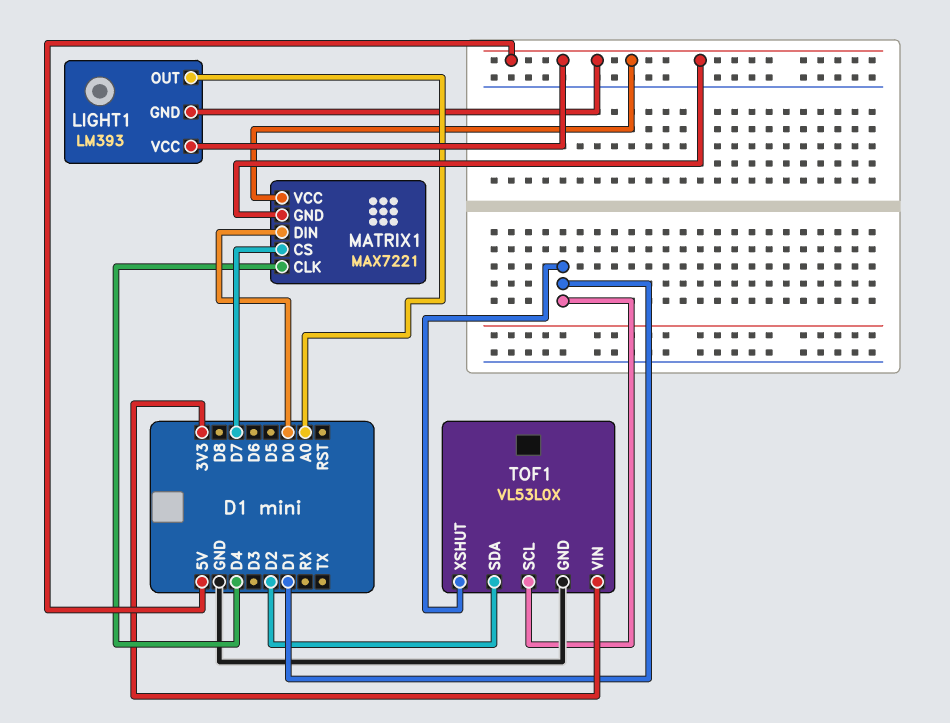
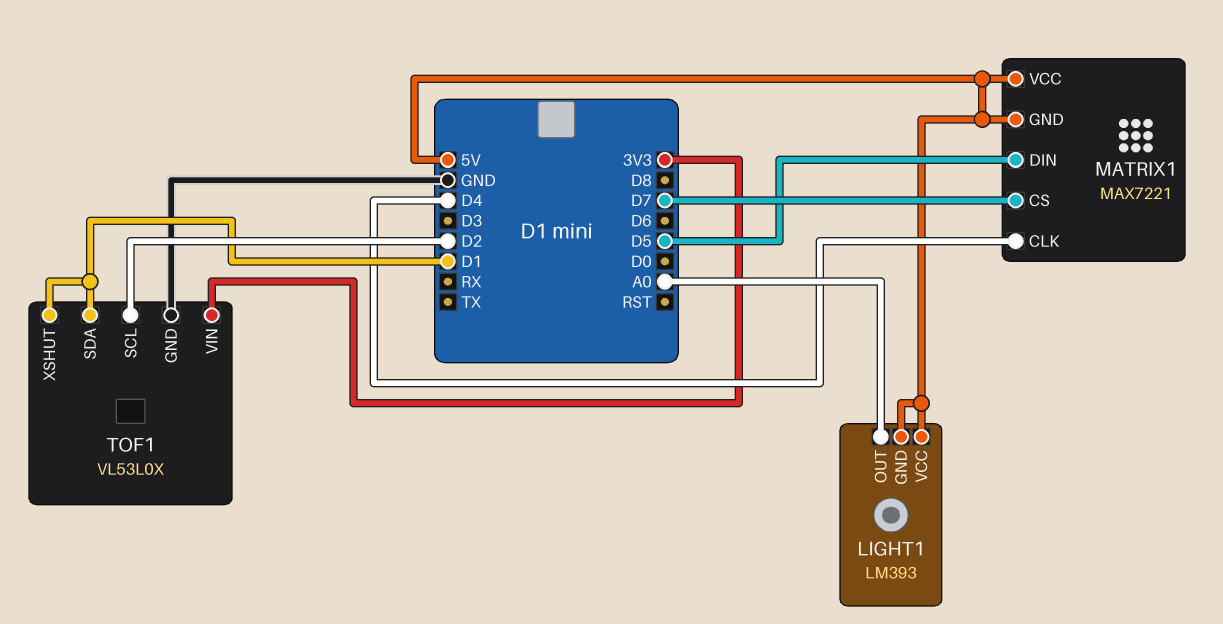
MATRIX1 pin DIN: D0 -> D5
TOF1 pin SCL: D1 -> D2
TOF1 pin SDA: D2 -> D1

